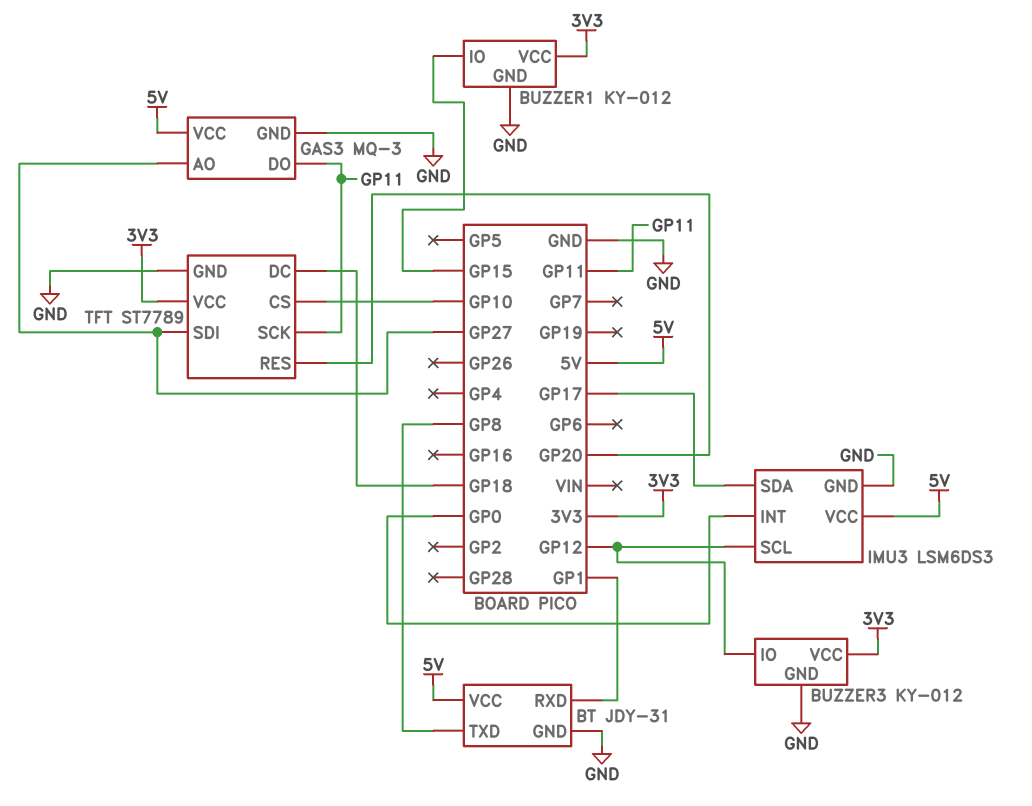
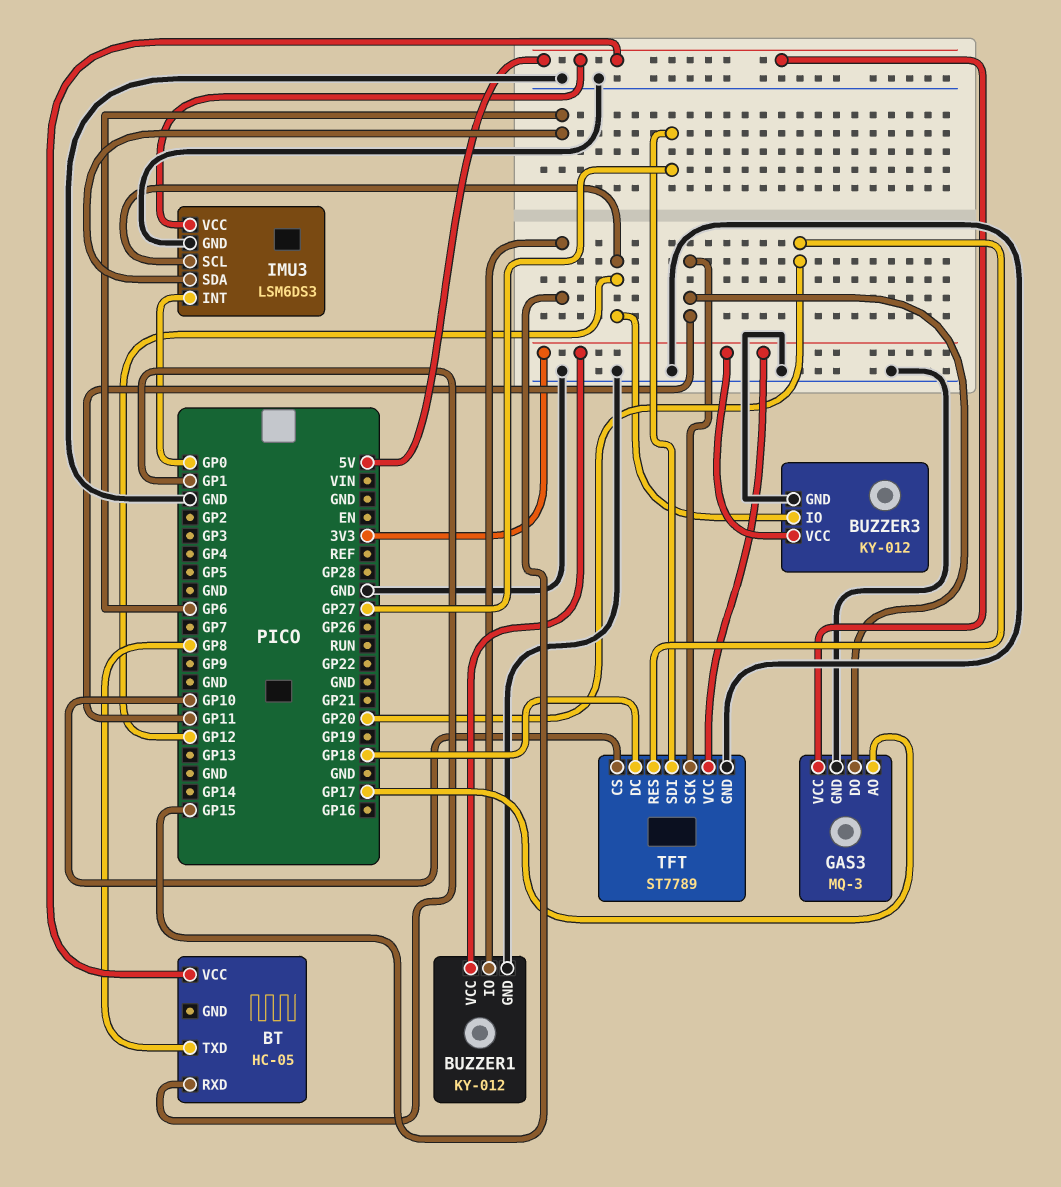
BT: JDY-31 -> HC-05
BT pin GND: GND -> none
GAS3 pin AO: GP27 -> GP17
IMU3 pin SDA: GP17 -> GP6

